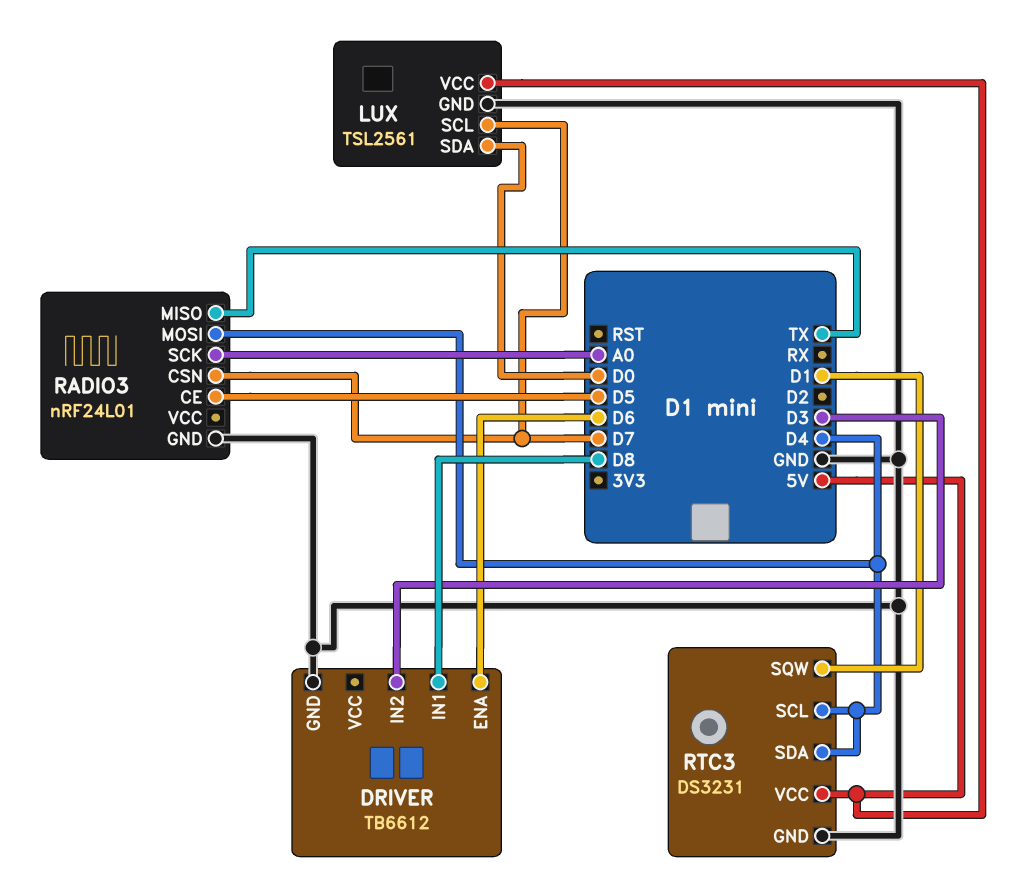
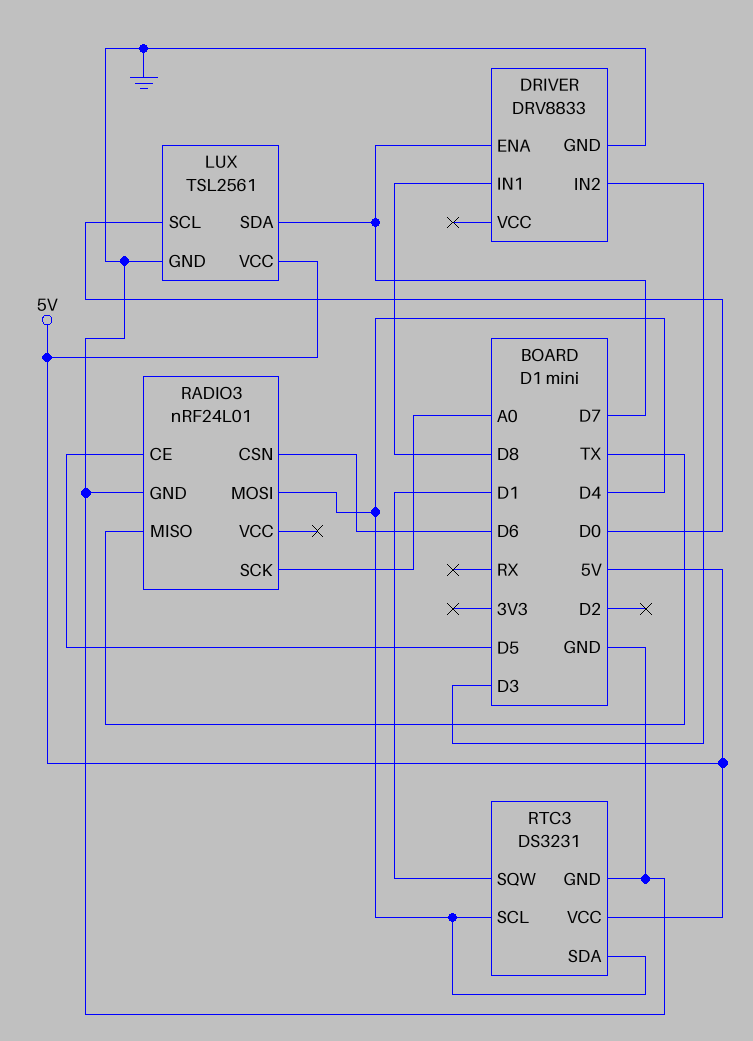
DRIVER: TB6612 -> DRV8833
DRIVER pin ENA: D6 -> D7
LUX pin SCL: D7 -> D0
LUX pin SDA: D0 -> D7
RADIO3 pin CSN: D7 -> D6

